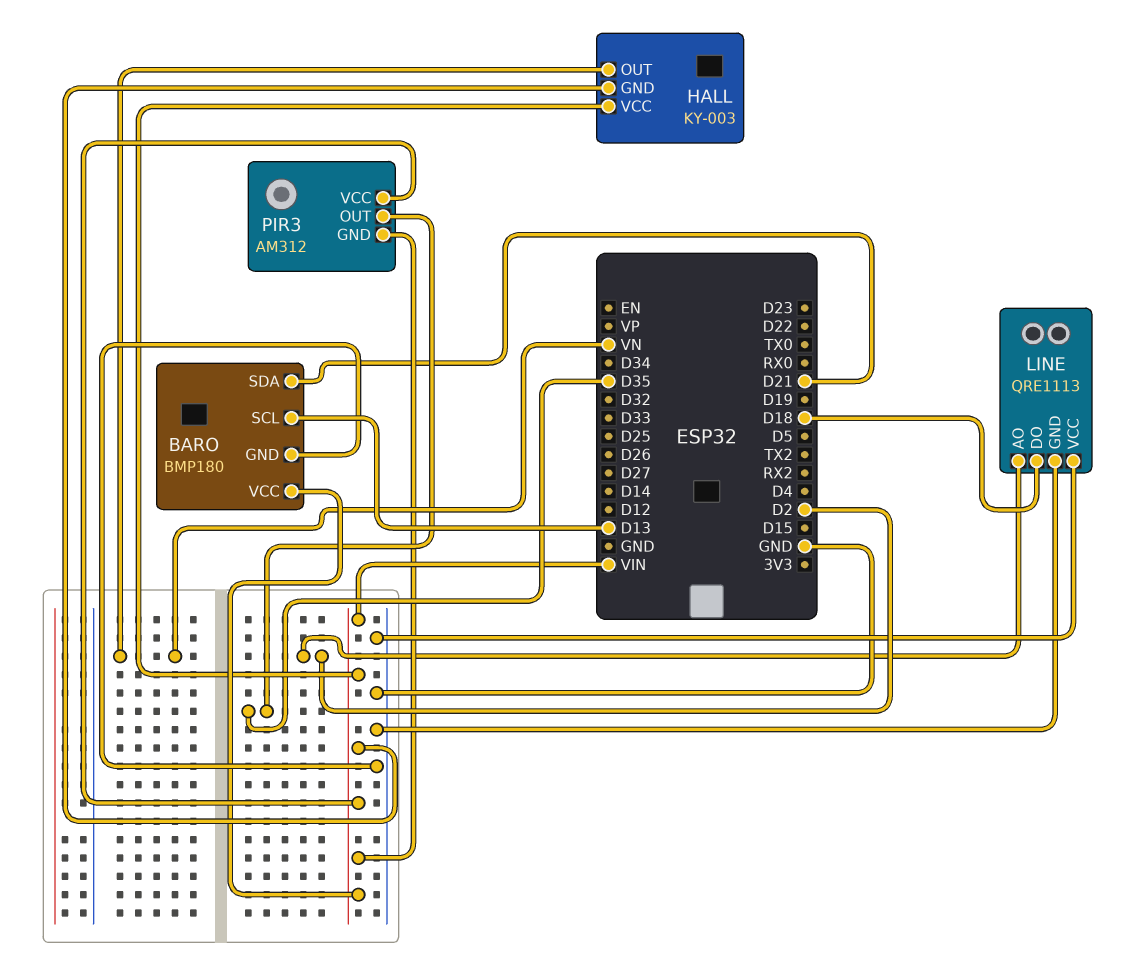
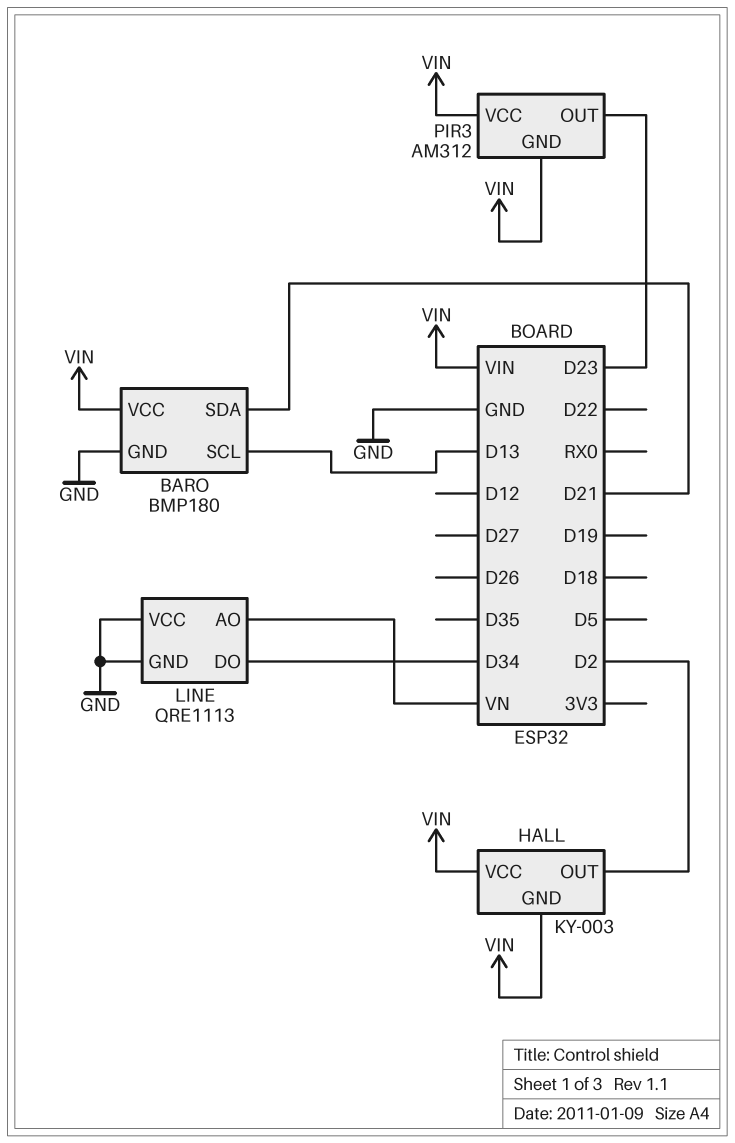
HALL pin OUT: VN -> D2
LINE pin AO: D2 -> VN
LINE pin DO: D18 -> D34
PIR3 pin OUT: D35 -> D23

